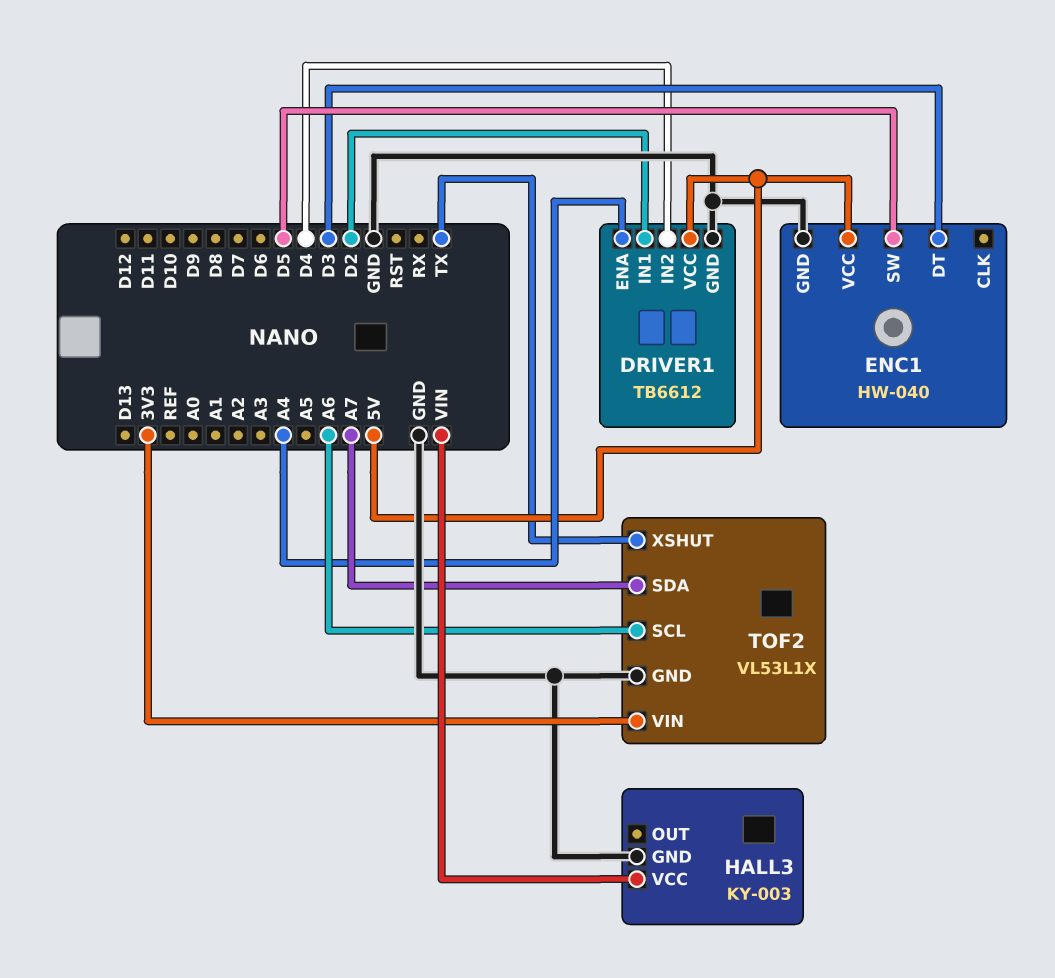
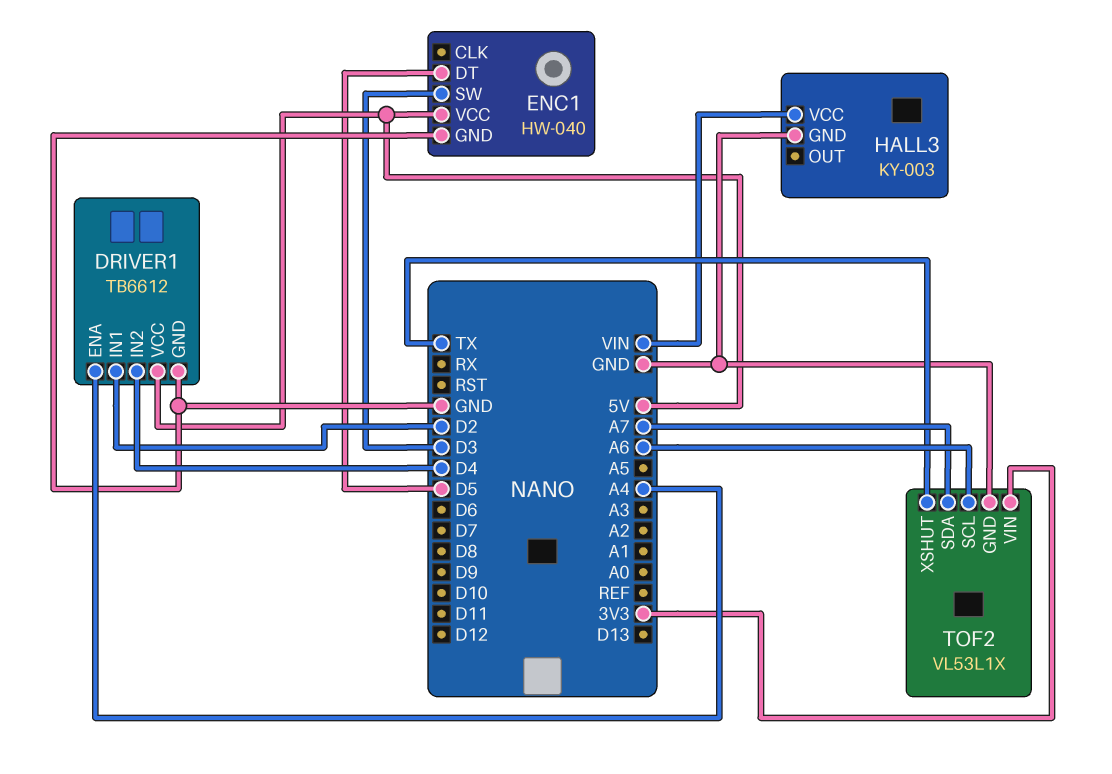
ENC1 pin DT: D3 -> D5
ENC1 pin SW: D5 -> D3

